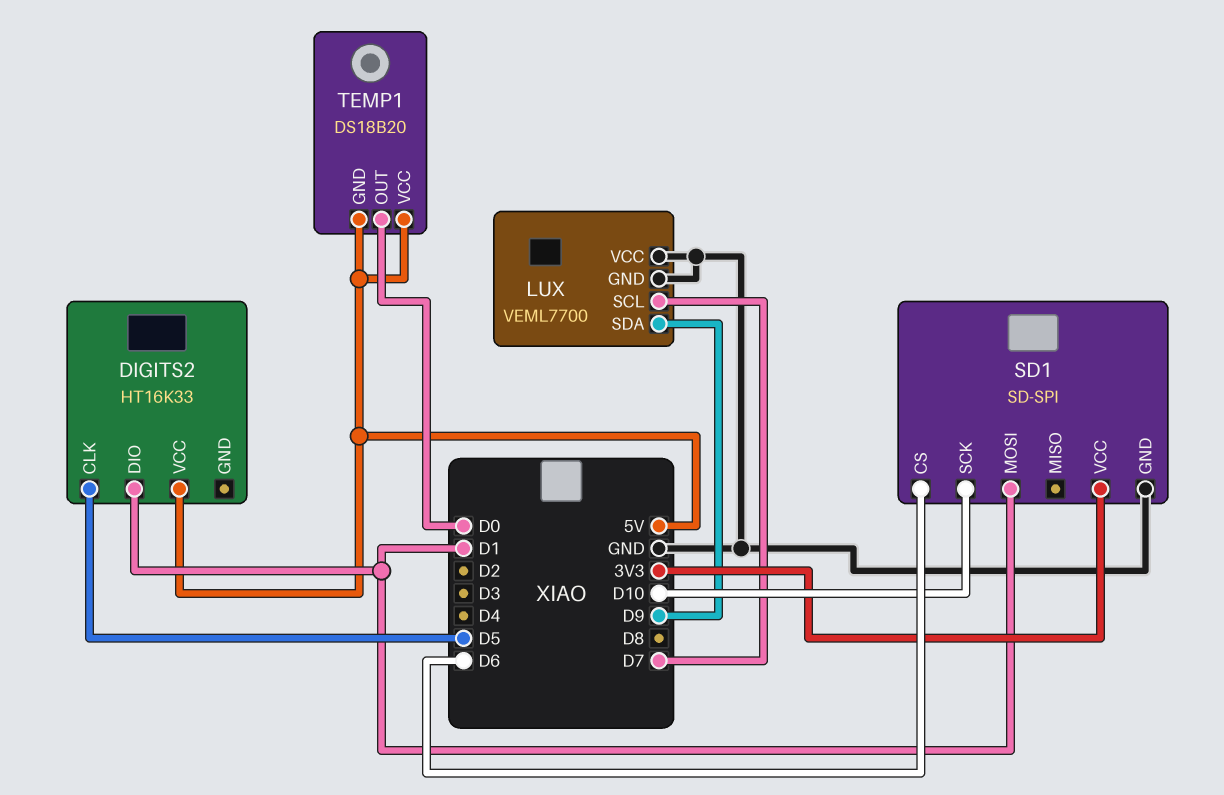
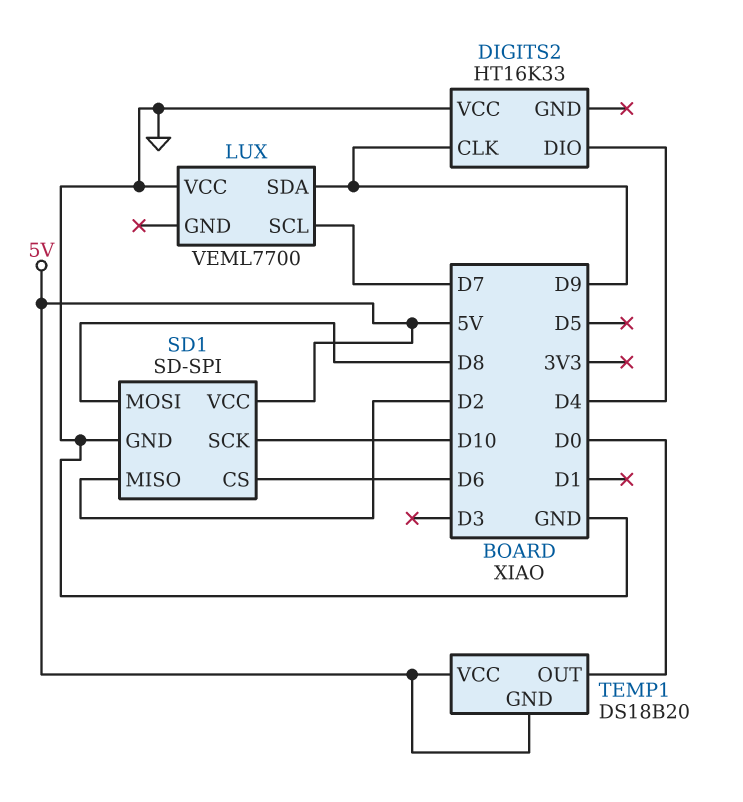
DIGITS2 pin CLK: D5 -> D9
DIGITS2 pin DIO: D1 -> D4
DIGITS2 pin VCC: 5V -> GND
LUX pin GND: GND -> none
SD1 pin MISO: none -> D2
SD1 pin MOSI: D1 -> D8
SD1 pin VCC: 3V3 -> 5V

